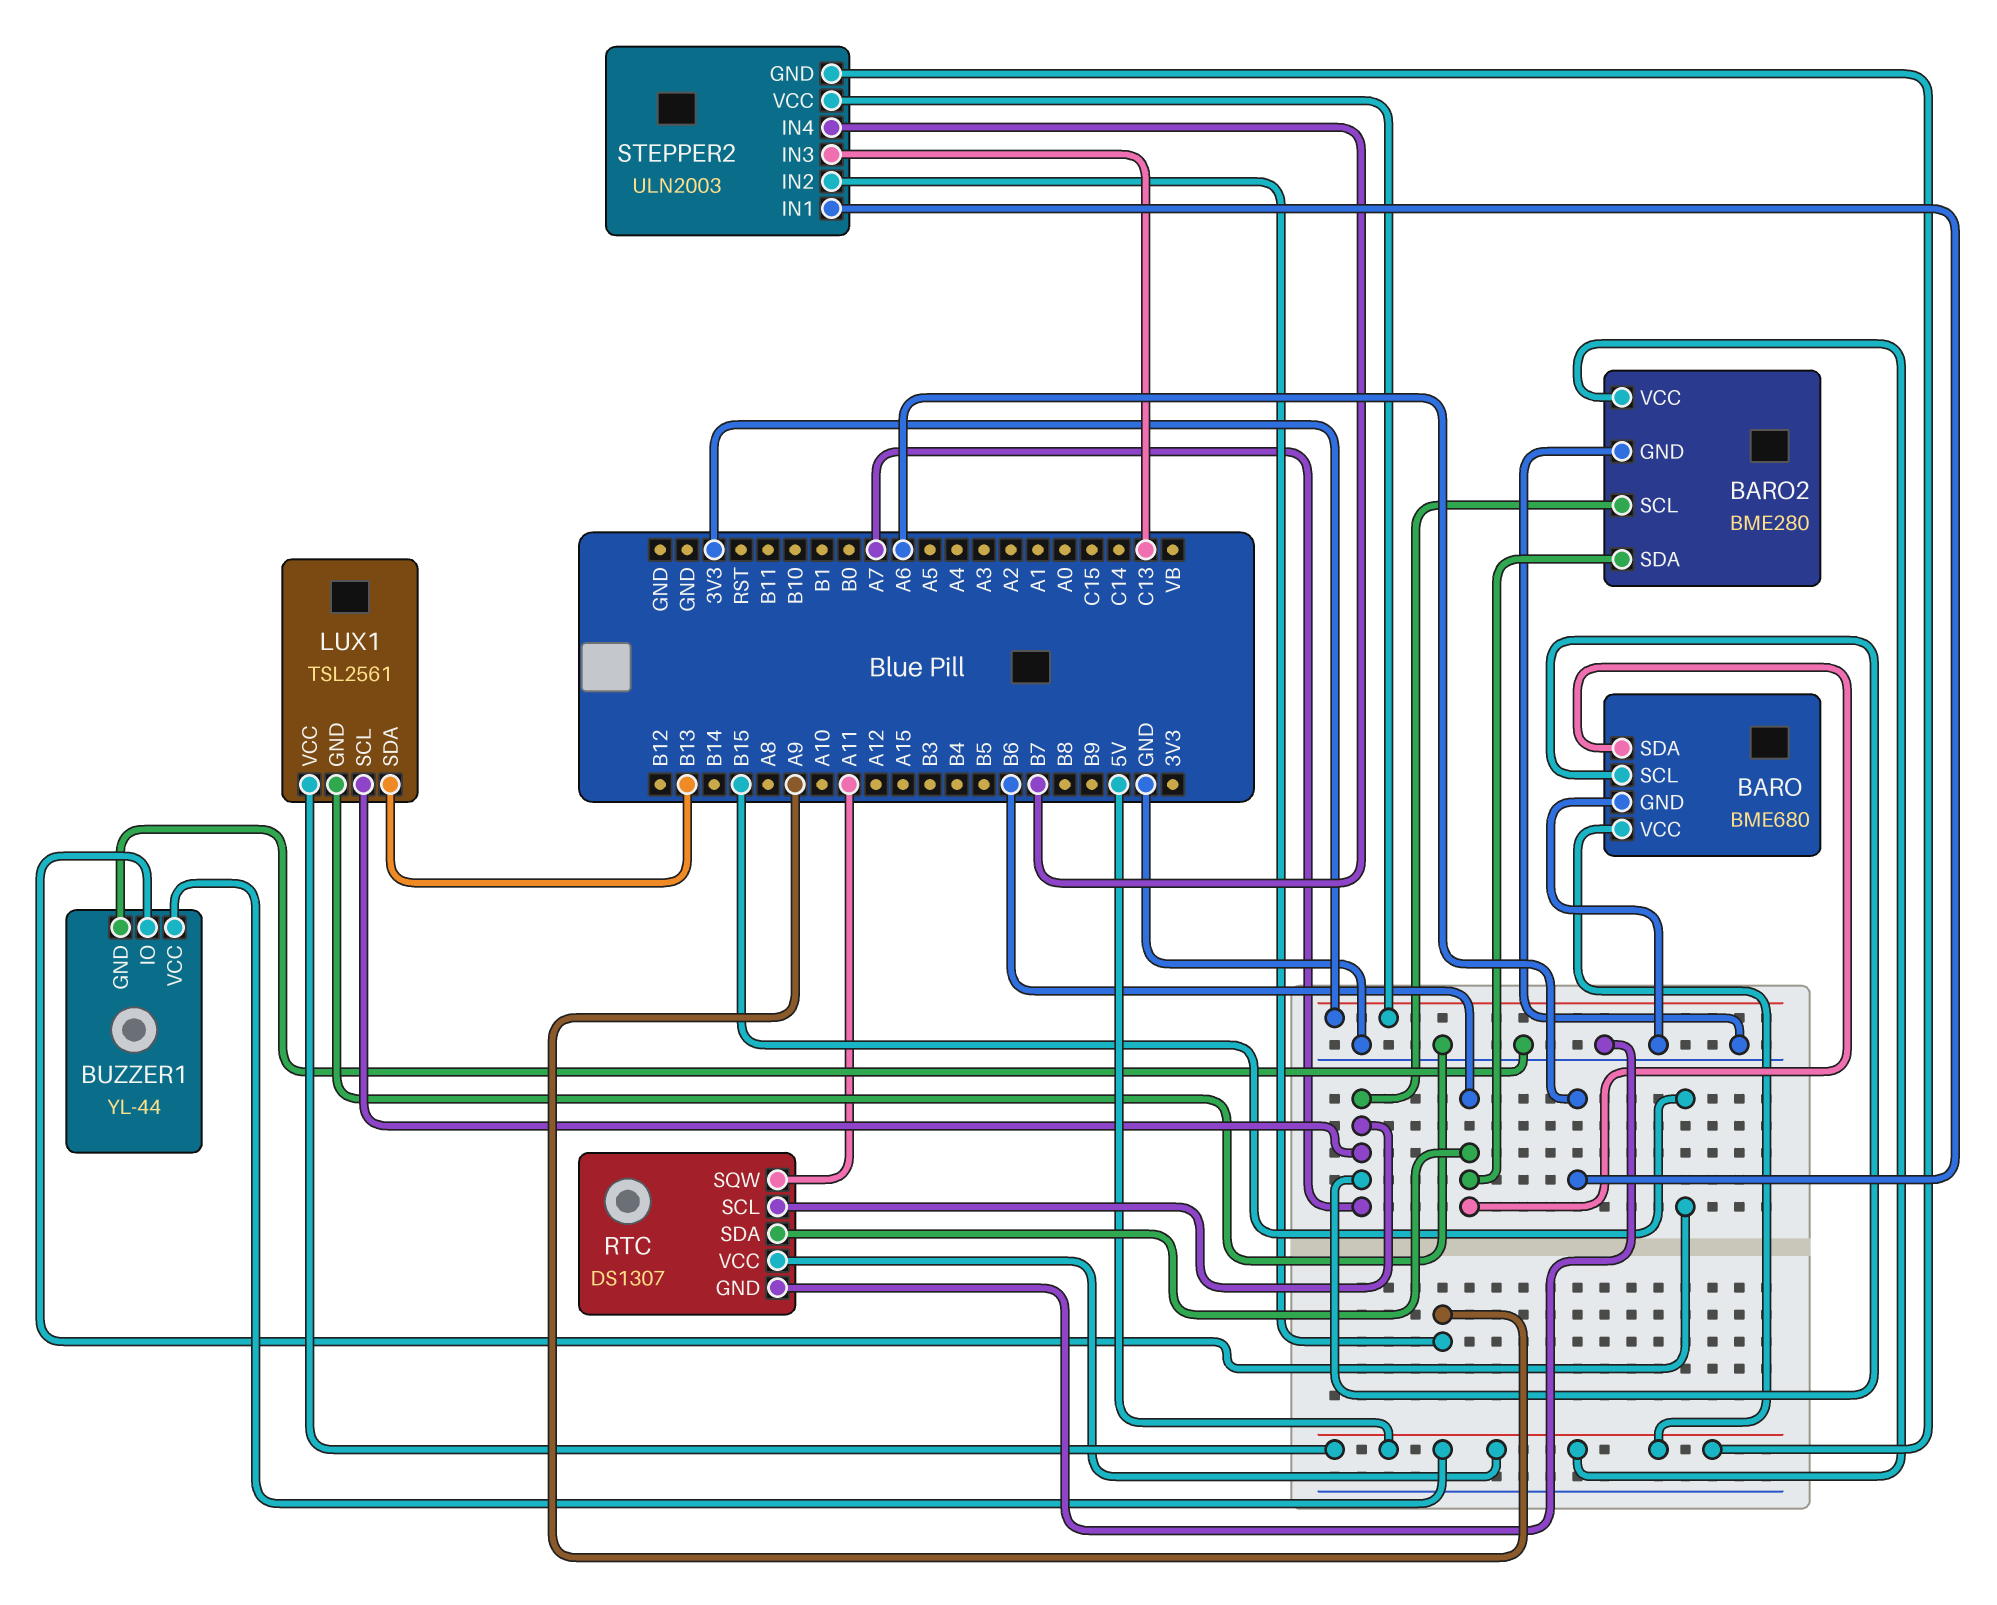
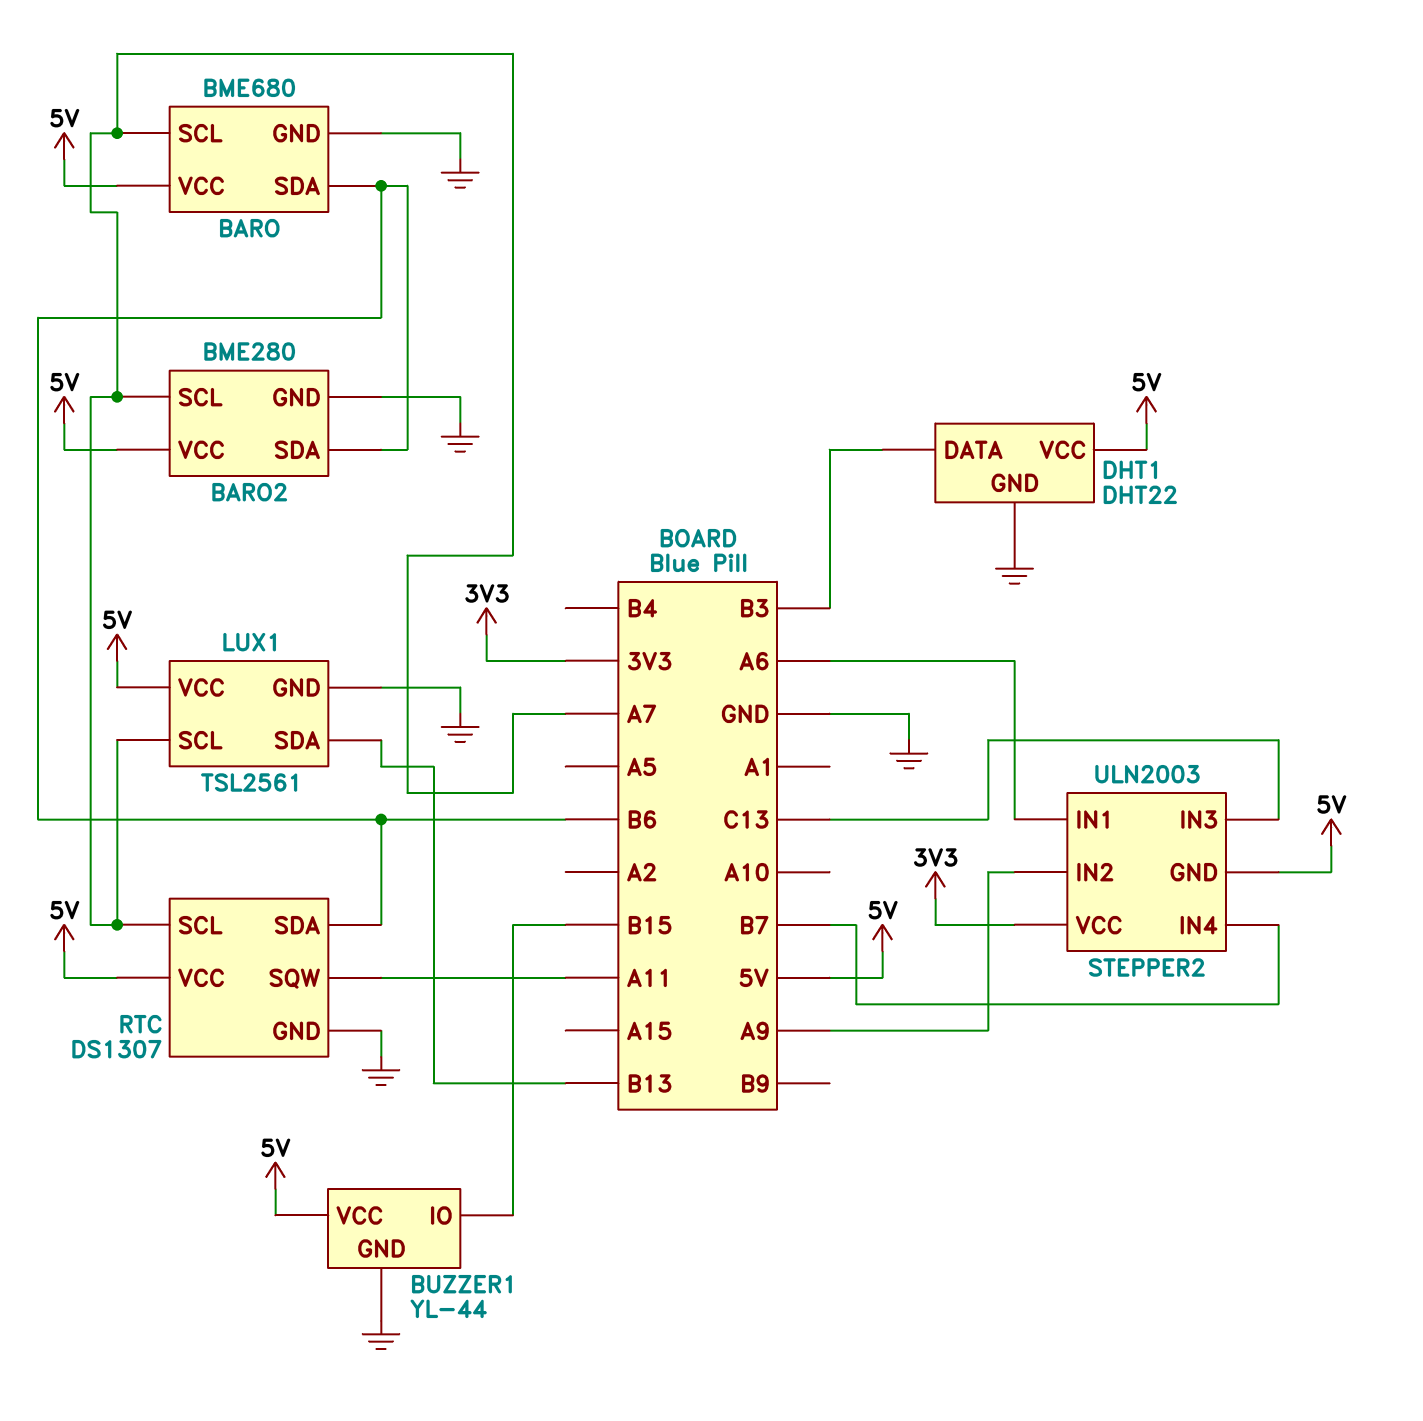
DHT1: none -> DHT22
DHT1 pin DATA: none -> B3
DHT1 pin GND: none -> GND
DHT1 pin VCC: none -> 5V

